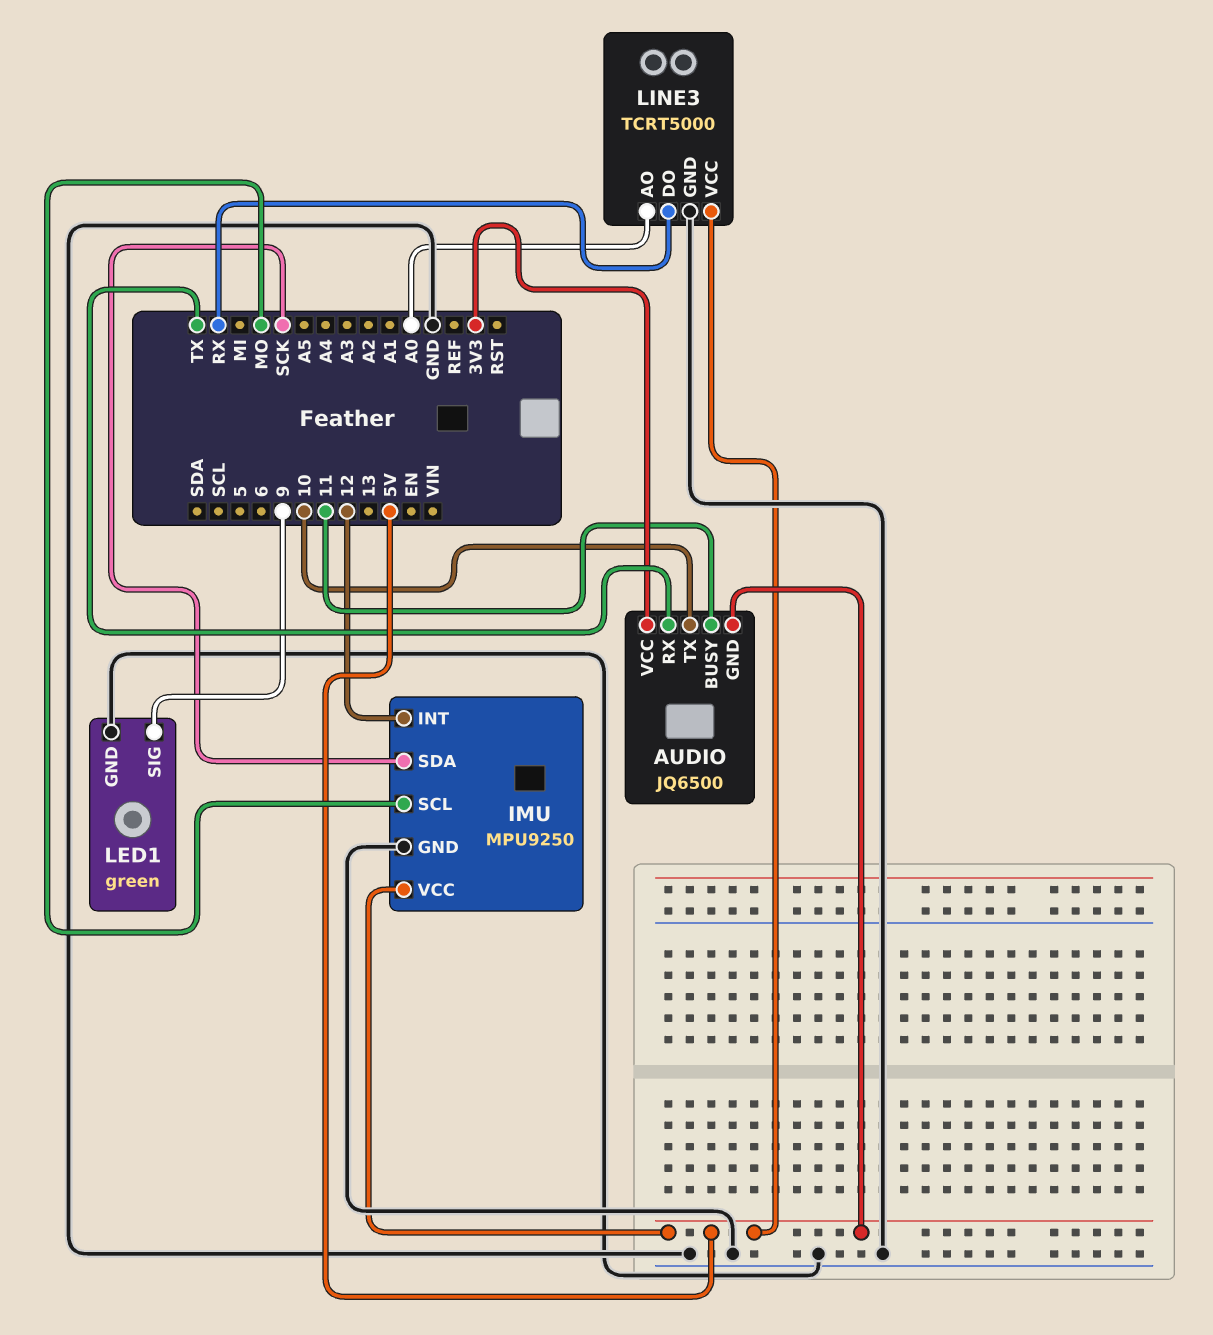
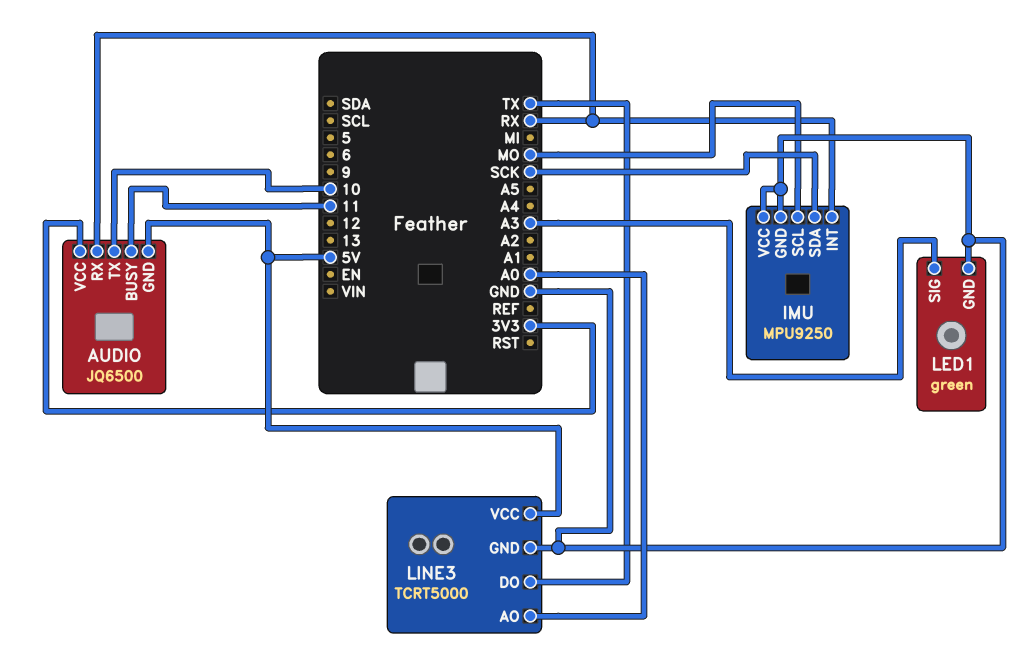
AUDIO pin RX: TX -> RX
IMU pin INT: 12 -> RX
IMU pin VCC: 5V -> GND
LED1 pin SIG: 9 -> A3
LINE3 pin DO: RX -> TX

